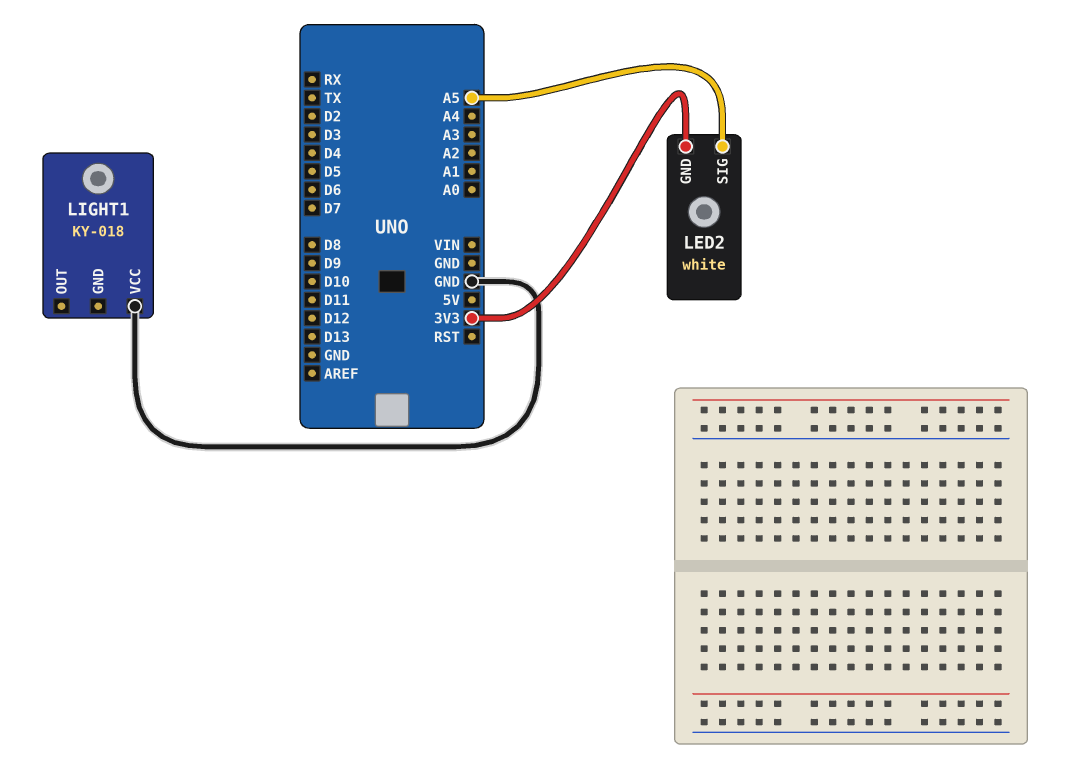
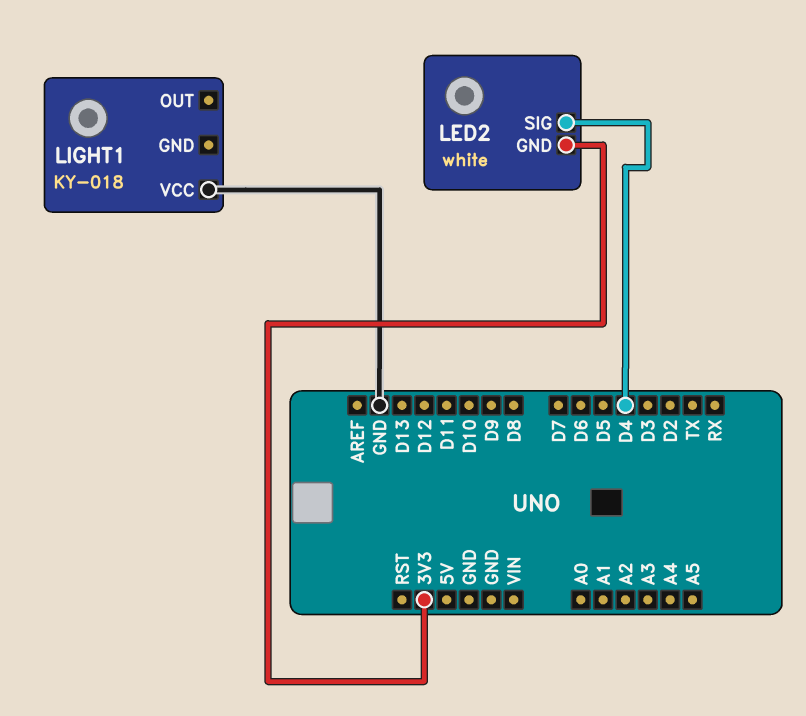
LED2 pin SIG: A5 -> D4

